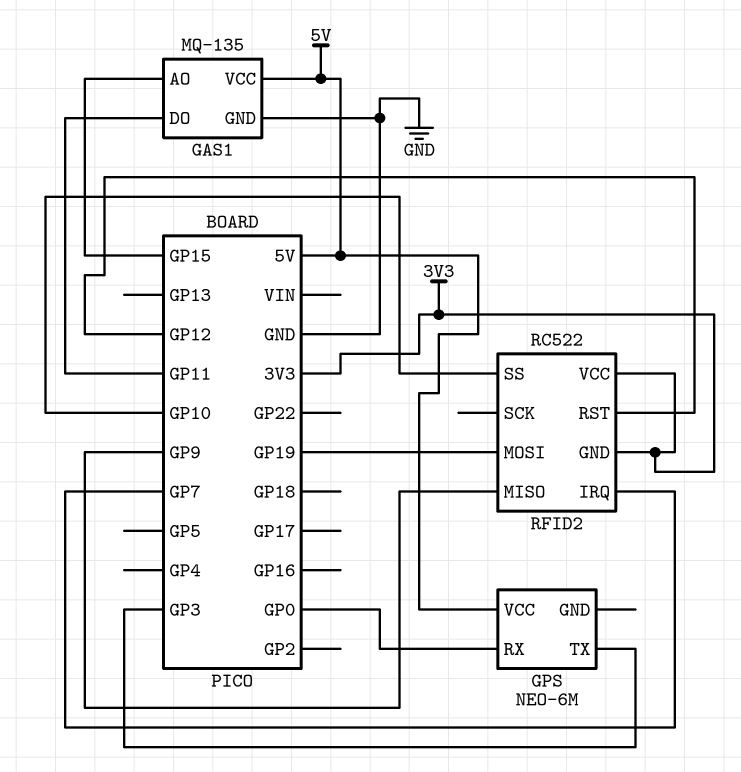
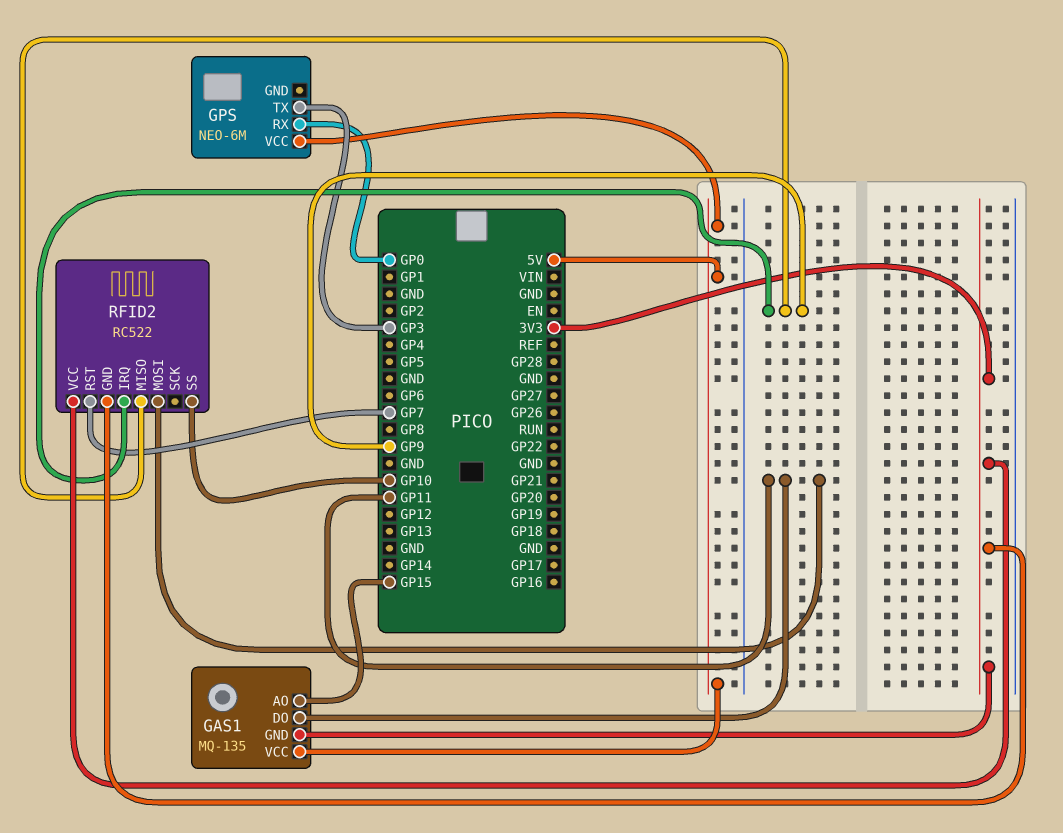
GAS1 pin GND: GND -> 3V3
RFID2 pin IRQ: GP7 -> GP9
RFID2 pin MOSI: GP19 -> GP11
RFID2 pin RST: GP12 -> GP7

